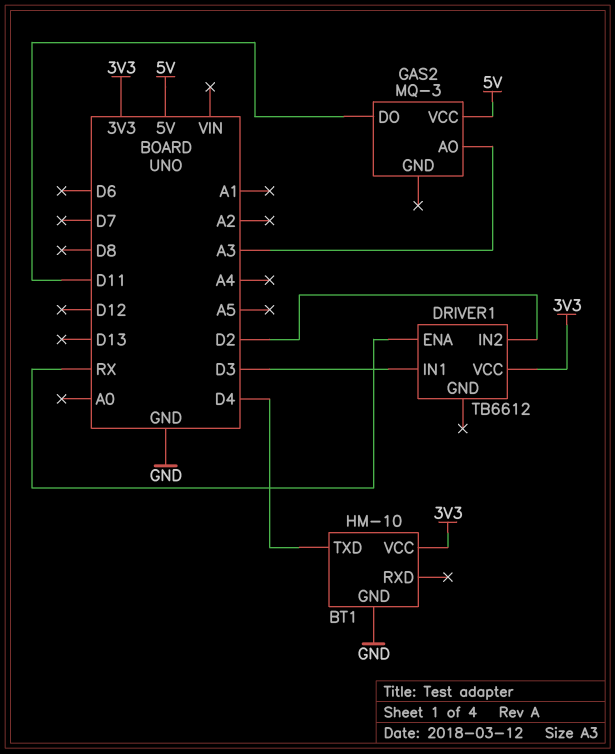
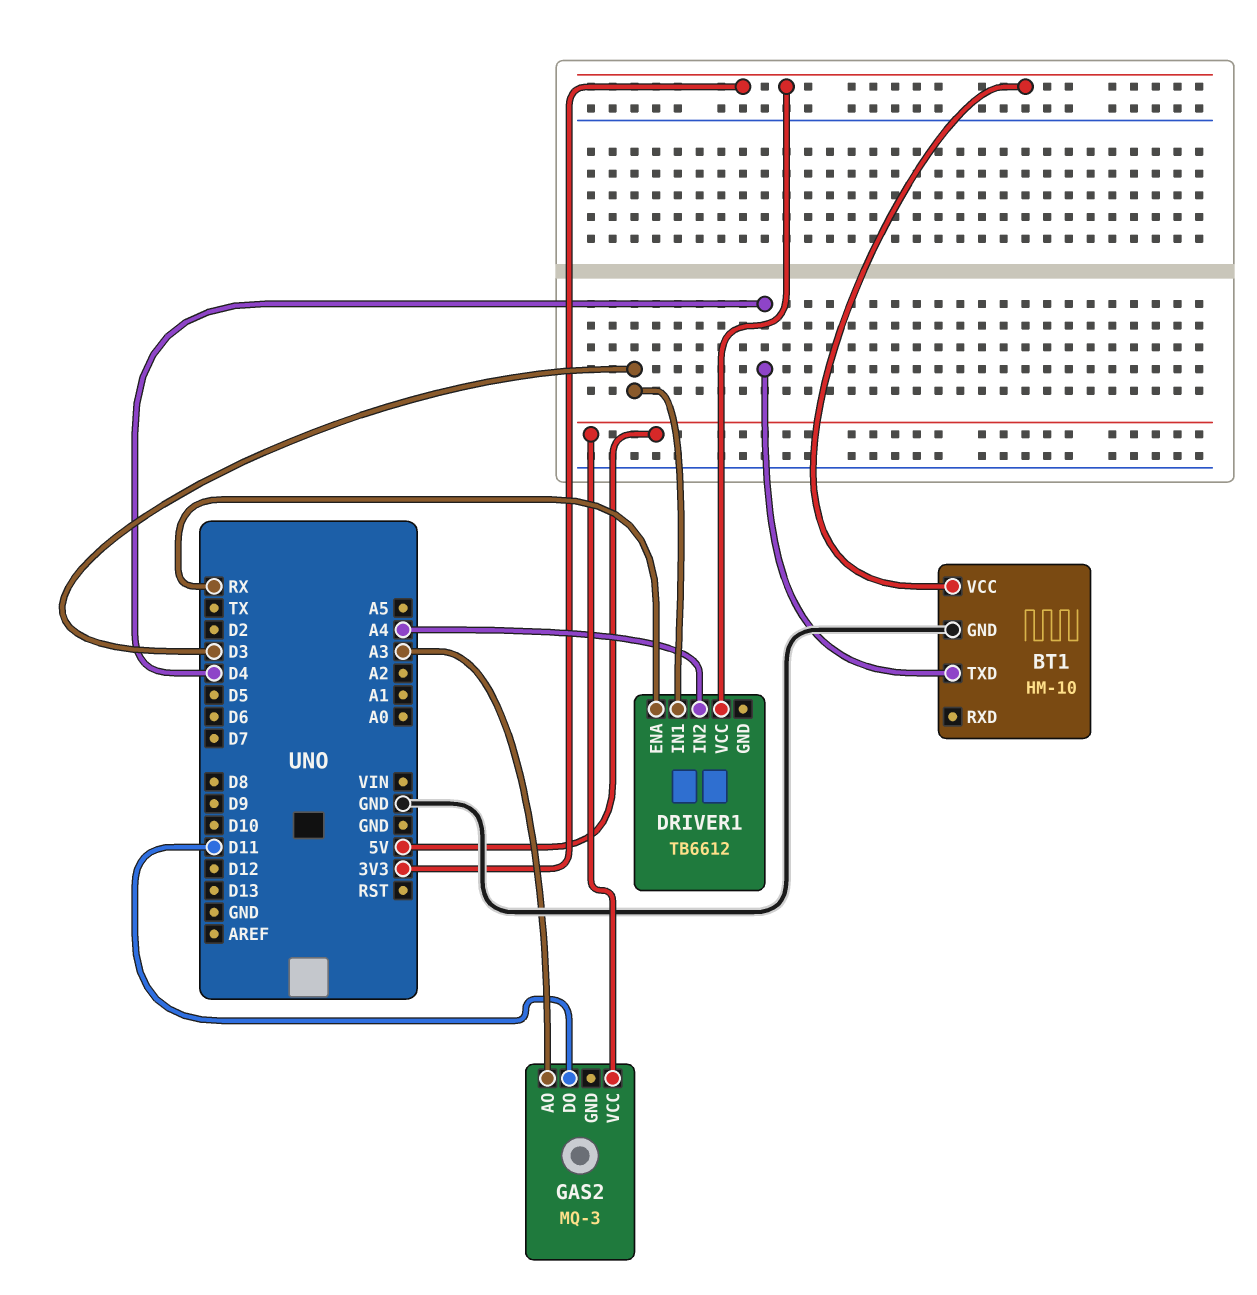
DRIVER1 pin IN2: D2 -> A4

